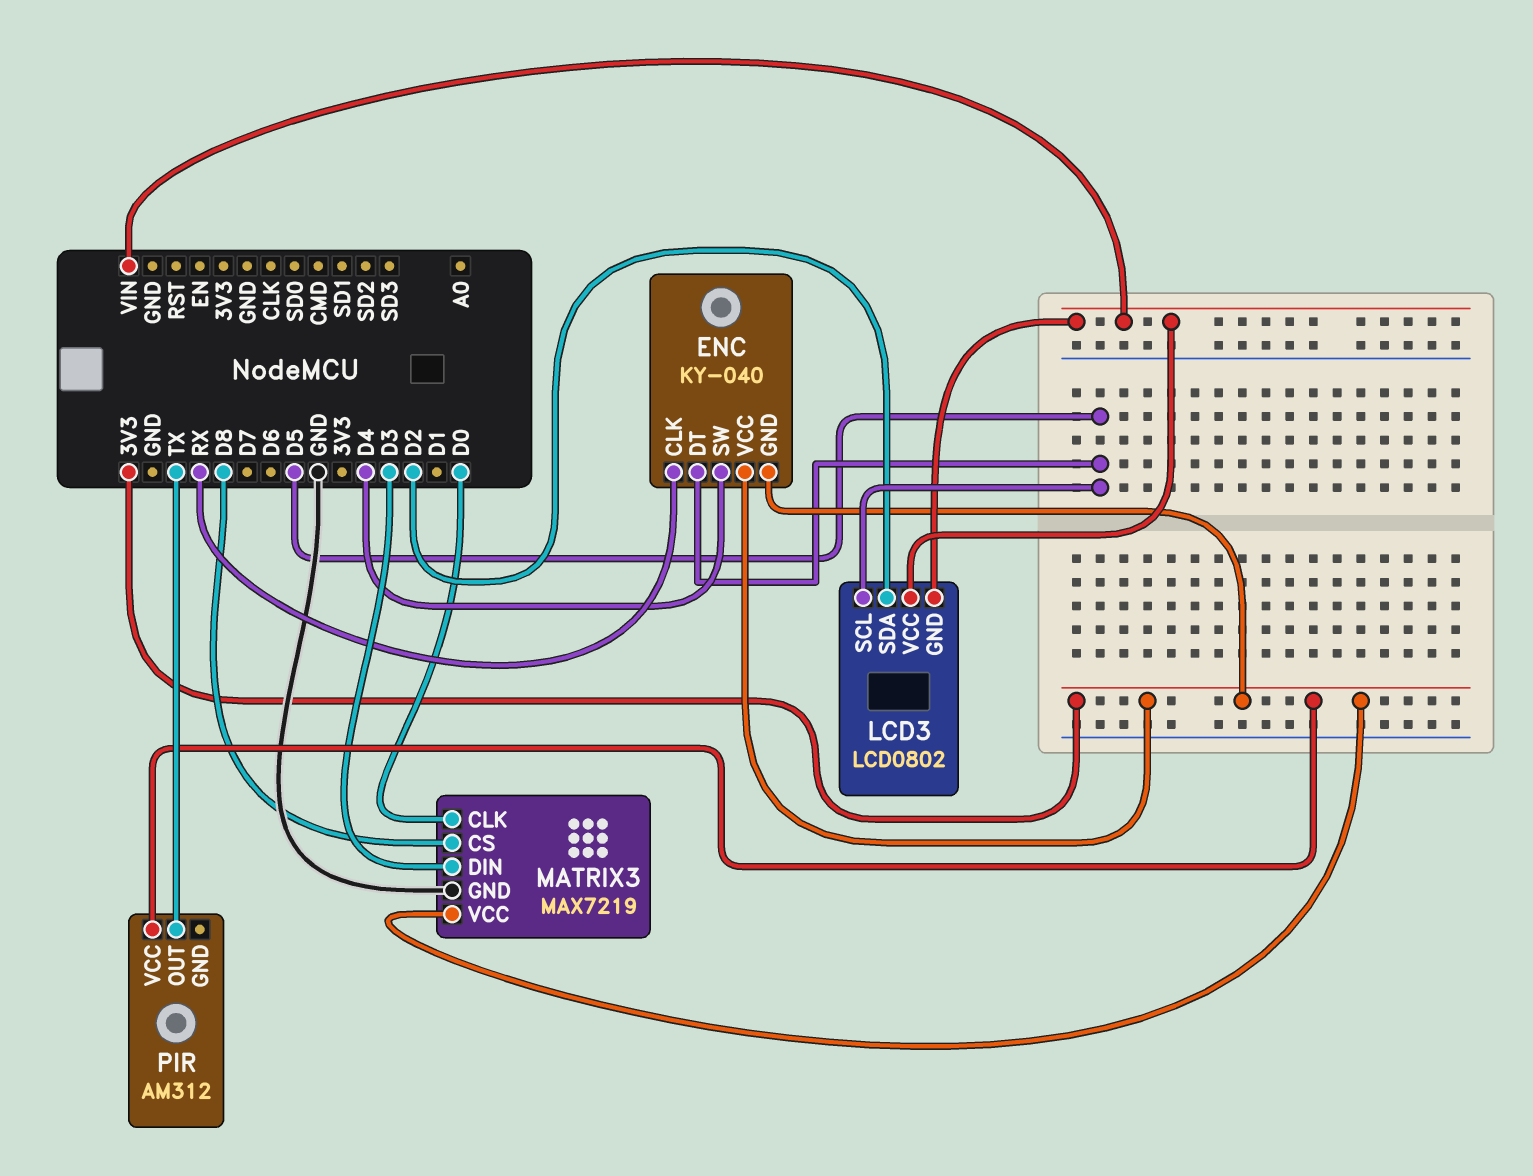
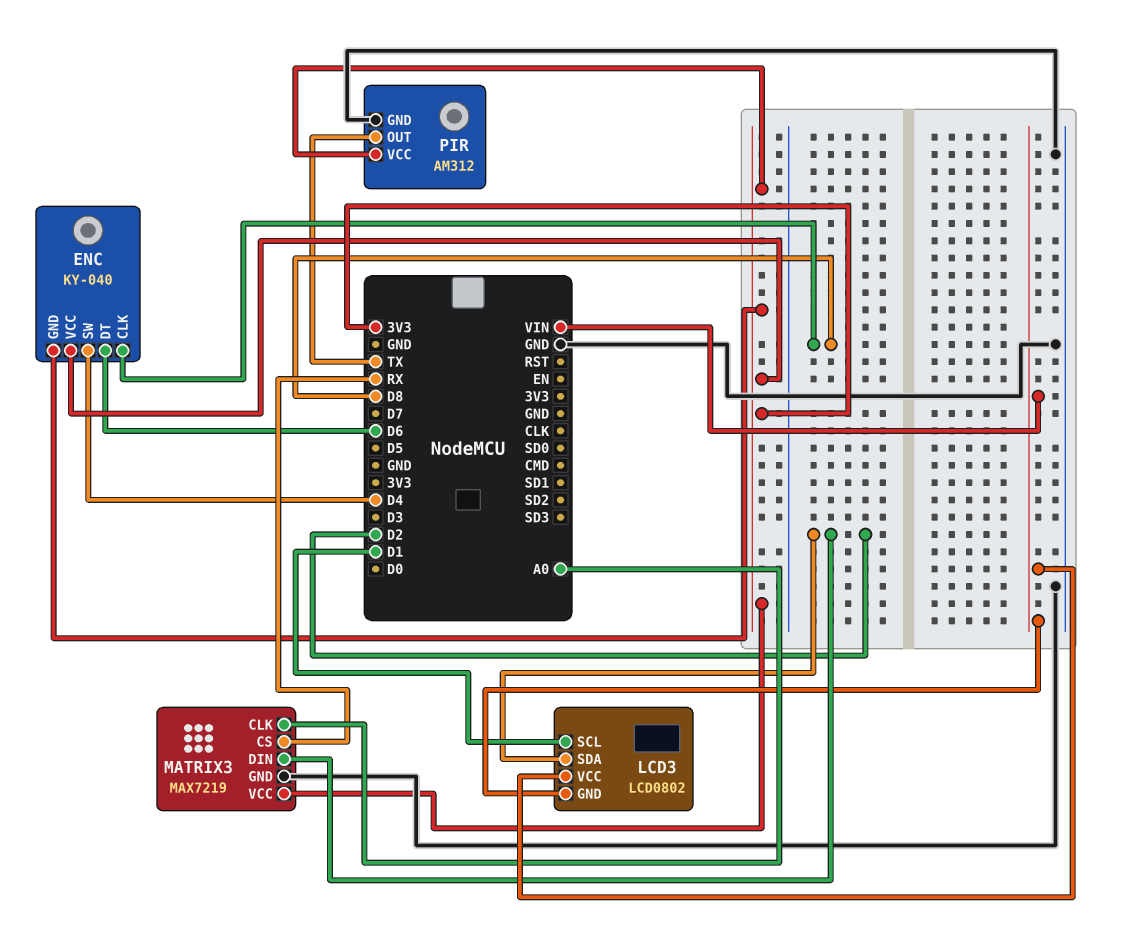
ENC pin CLK: RX -> D8
ENC pin DT: D5 -> D6
LCD3 pin SCL: D5 -> D1
MATRIX3 pin CLK: D0 -> A0
MATRIX3 pin CS: D8 -> RX
MATRIX3 pin DIN: D3 -> D2
PIR pin GND: none -> GND

